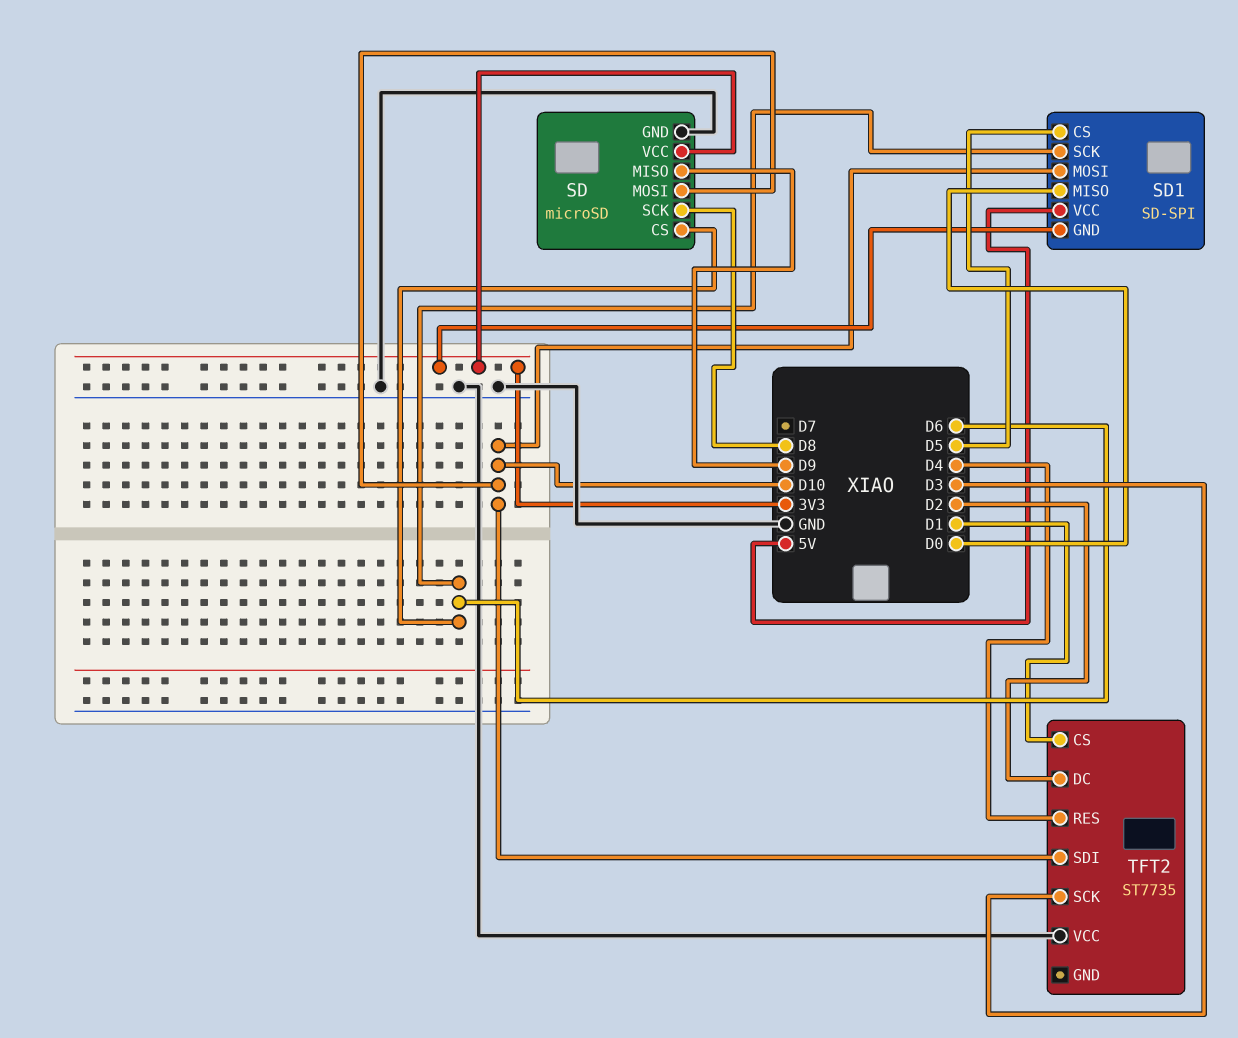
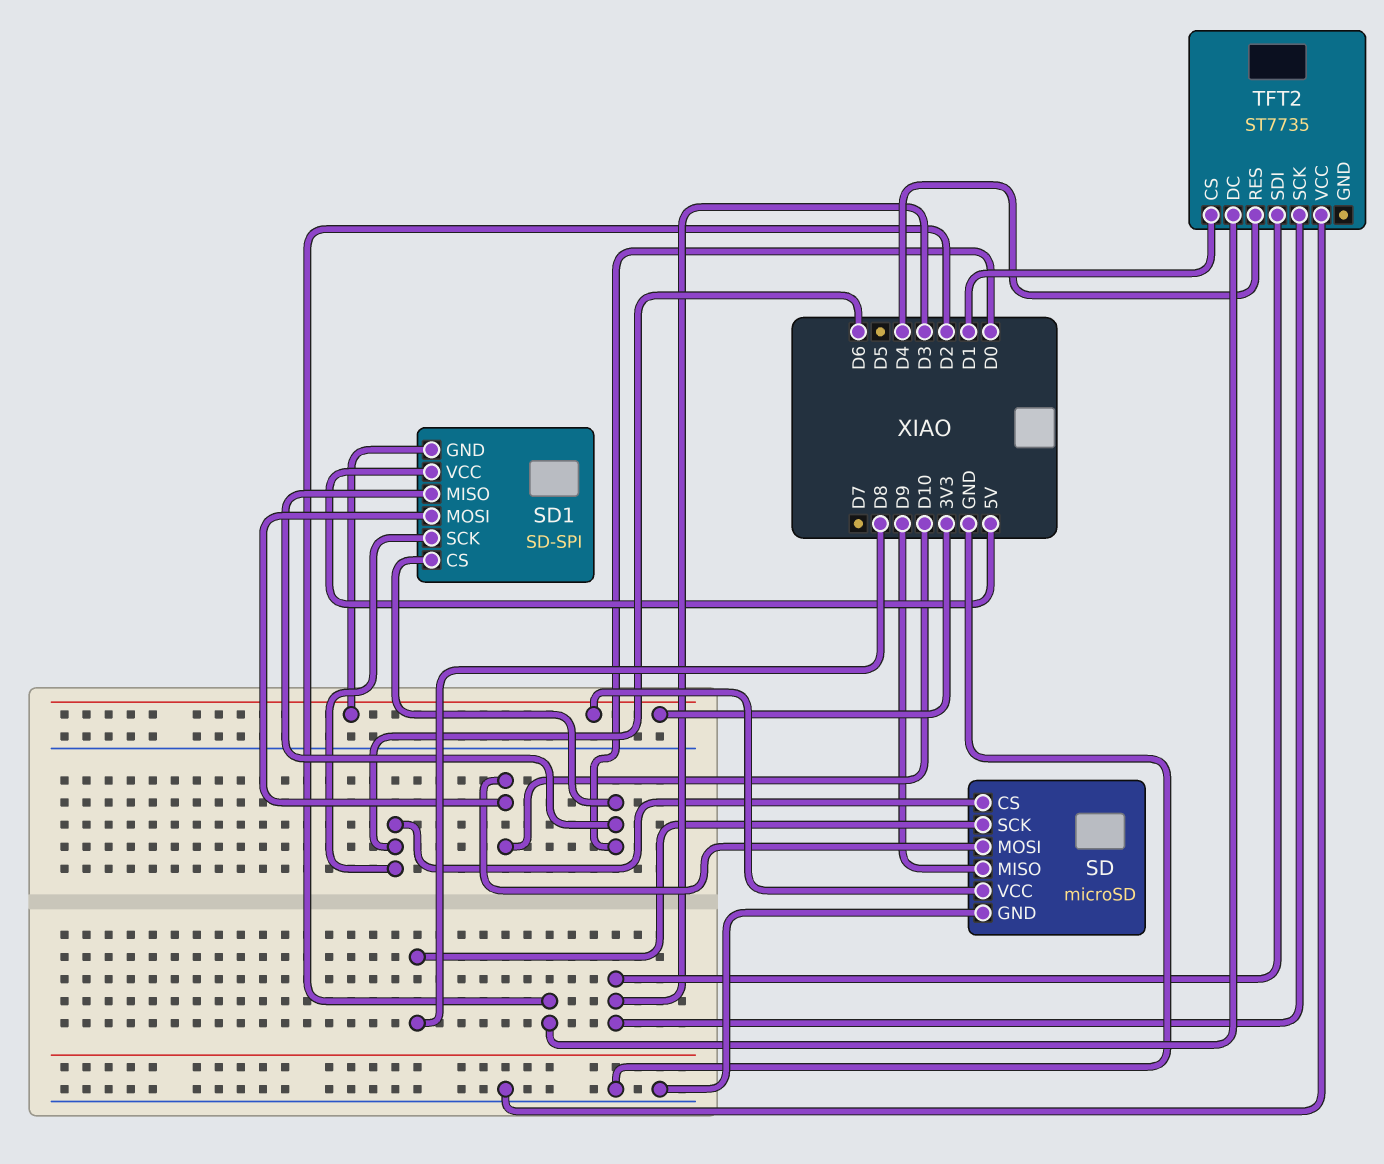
SD1 pin CS: D5 -> D0
TFT2 pin SDI: D10 -> D3

